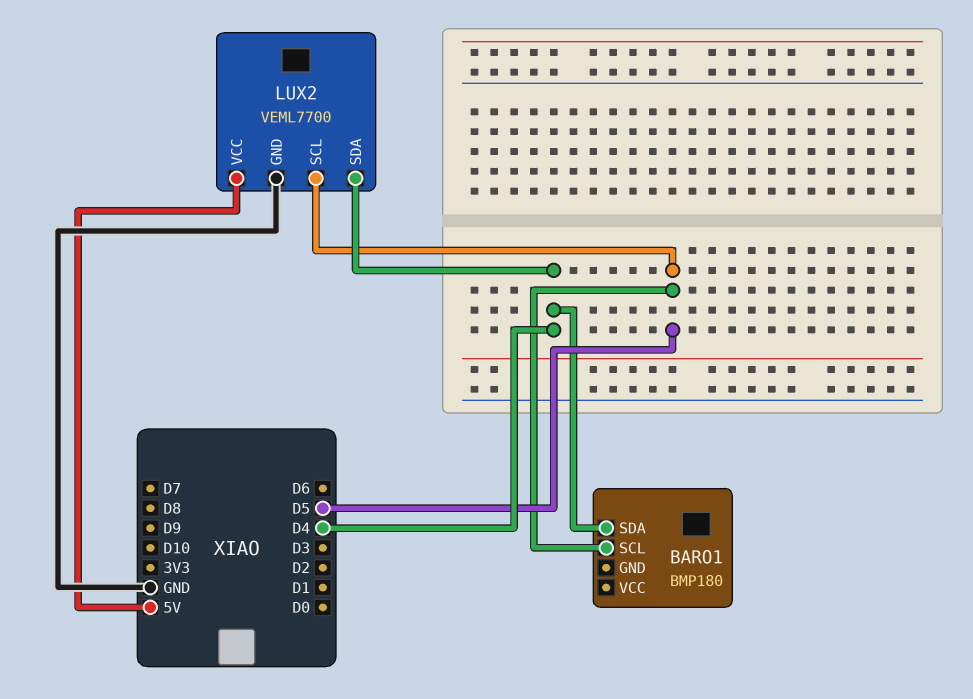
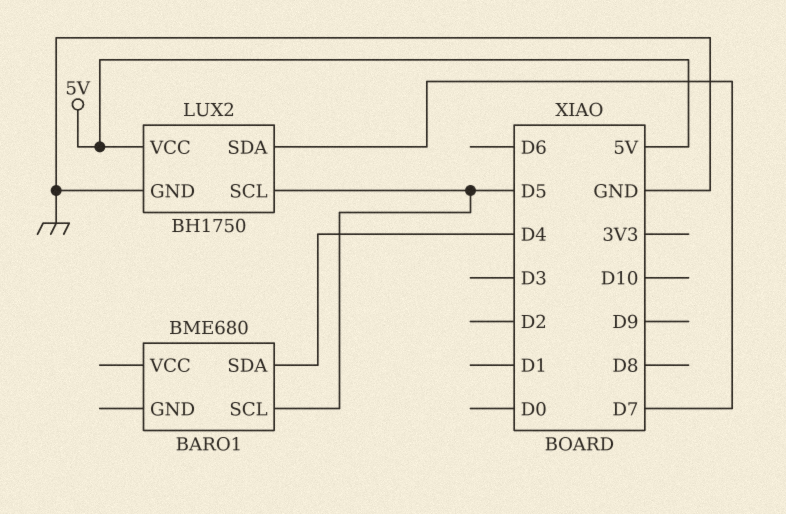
BARO1: BMP180 -> BME680
LUX2: VEML7700 -> BH1750
LUX2 pin SDA: D4 -> D7

